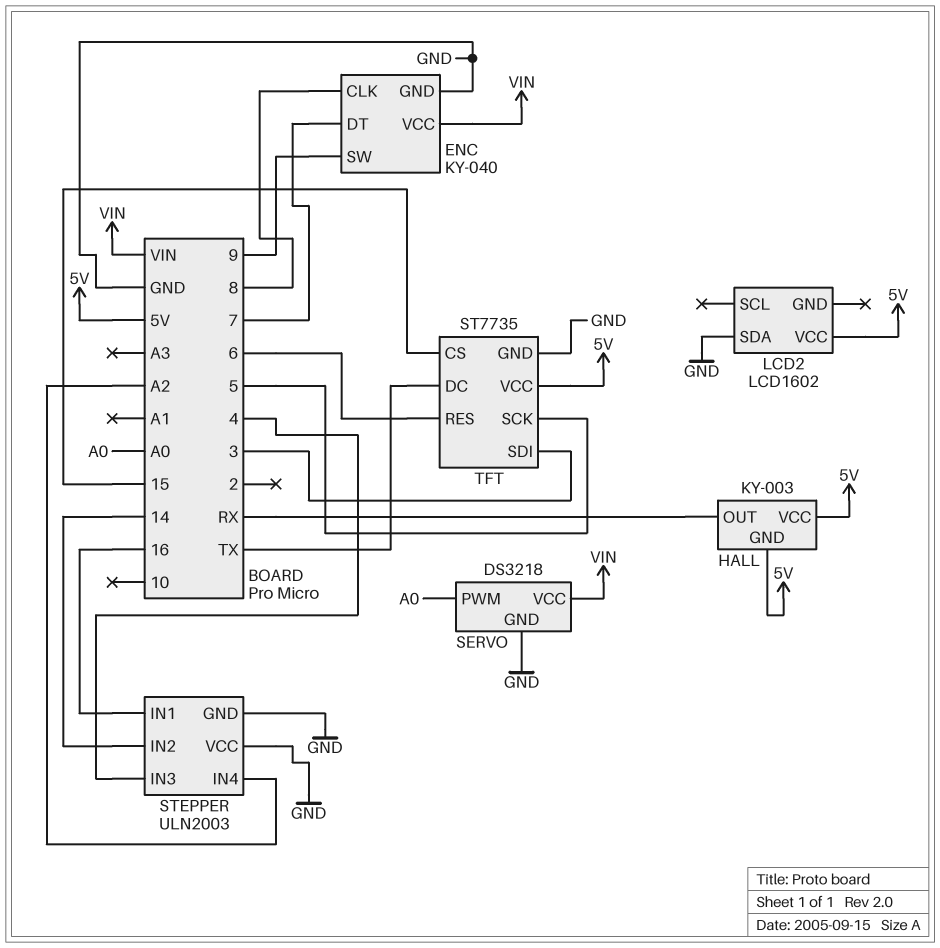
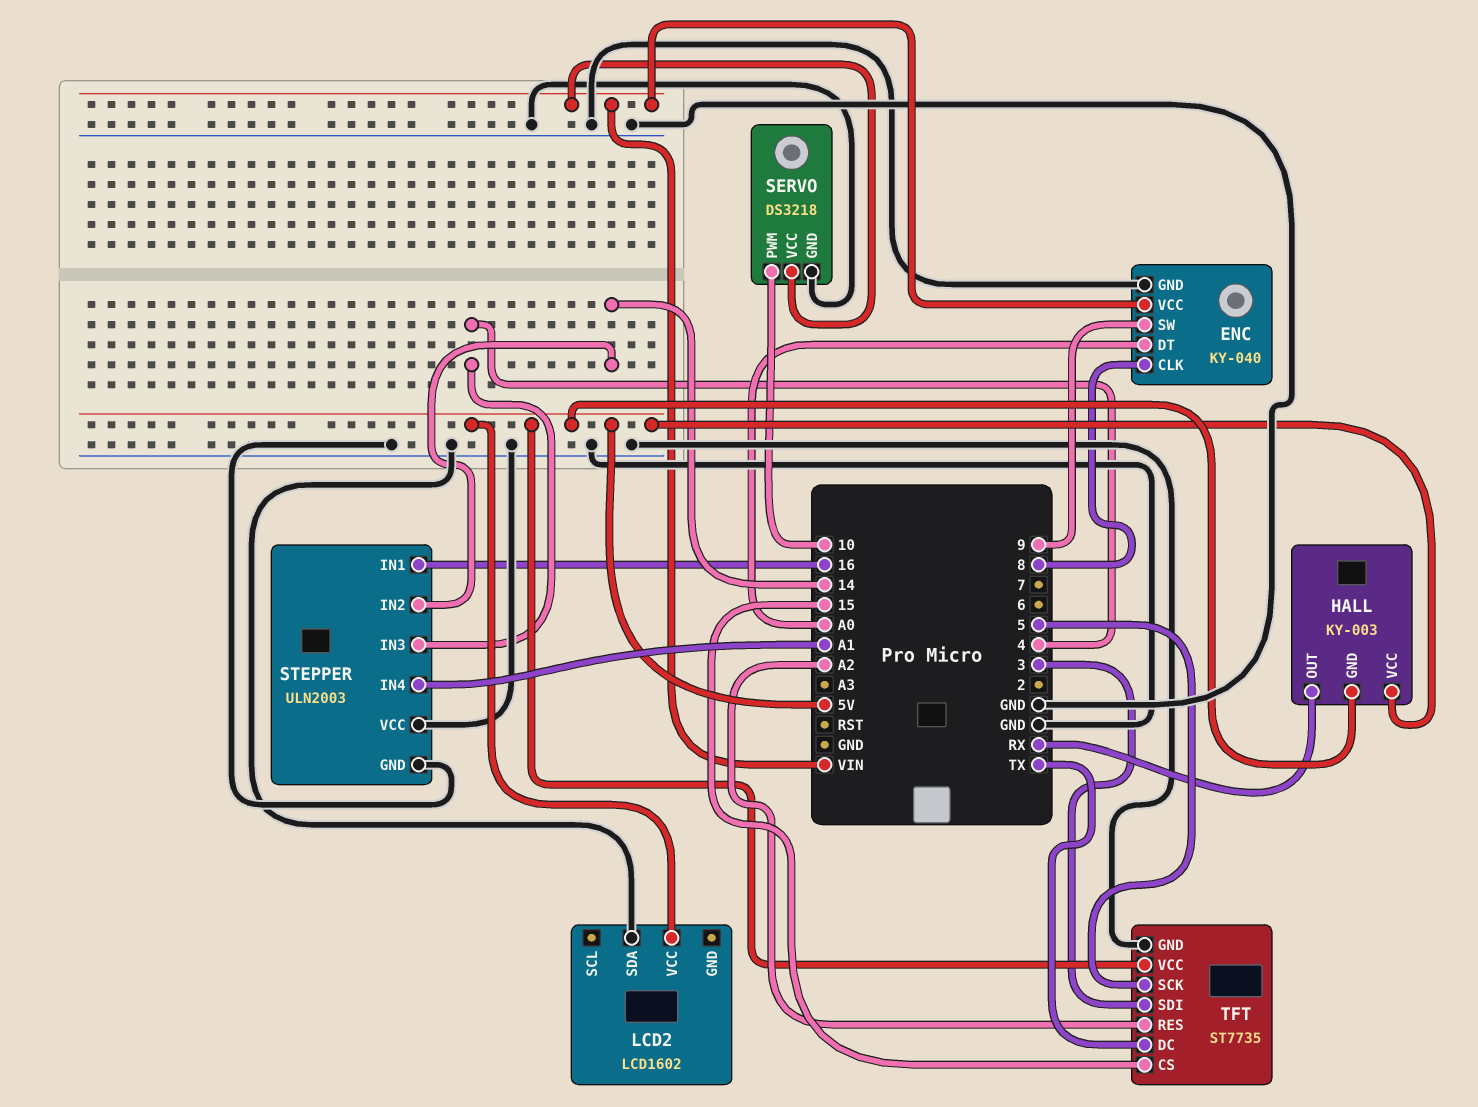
ENC pin DT: 7 -> A0
SERVO pin PWM: A0 -> 10
STEPPER pin IN4: A2 -> A1
TFT pin RES: 6 -> A2

